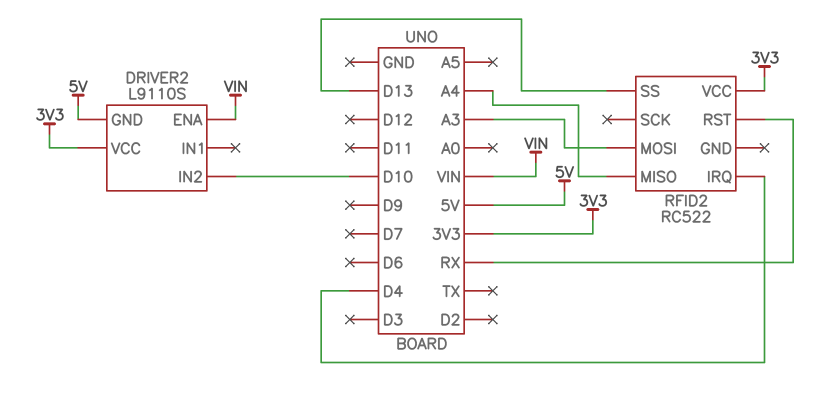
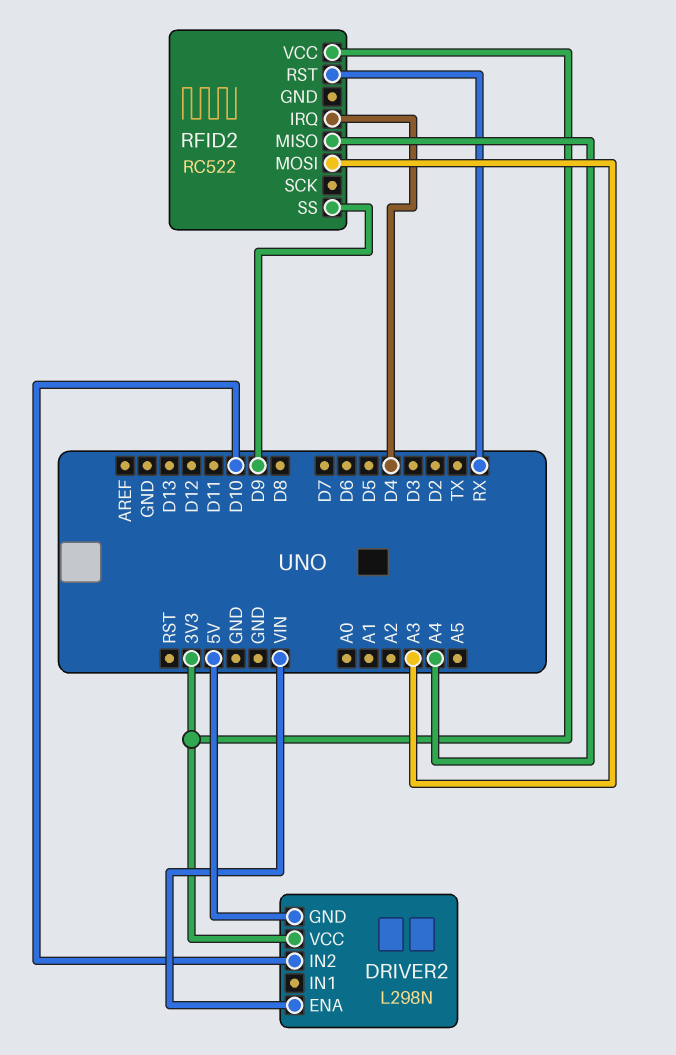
DRIVER2: L9110S -> L298N
RFID2 pin SS: D13 -> D9

